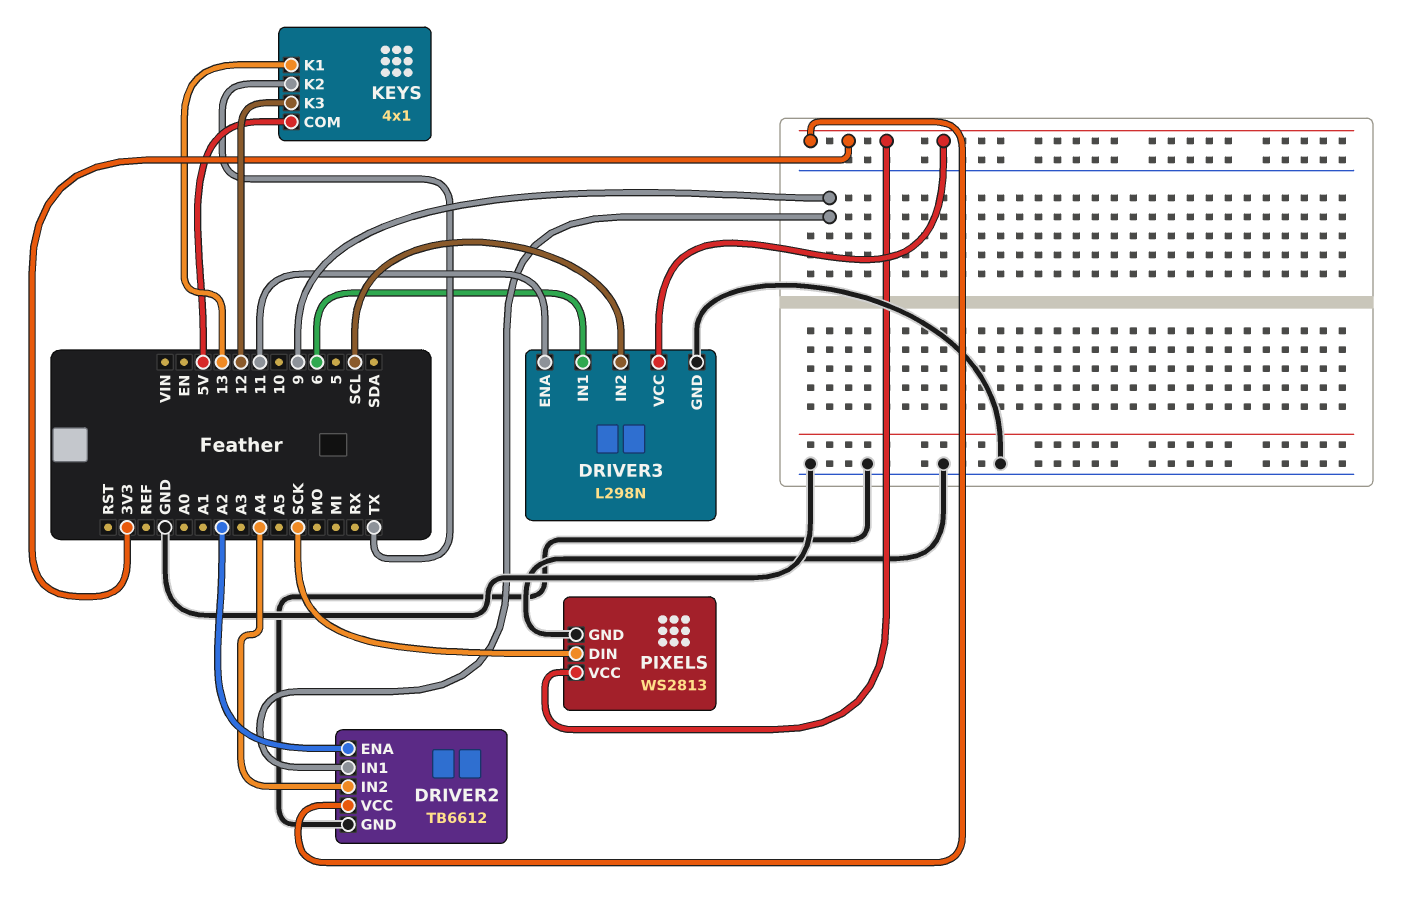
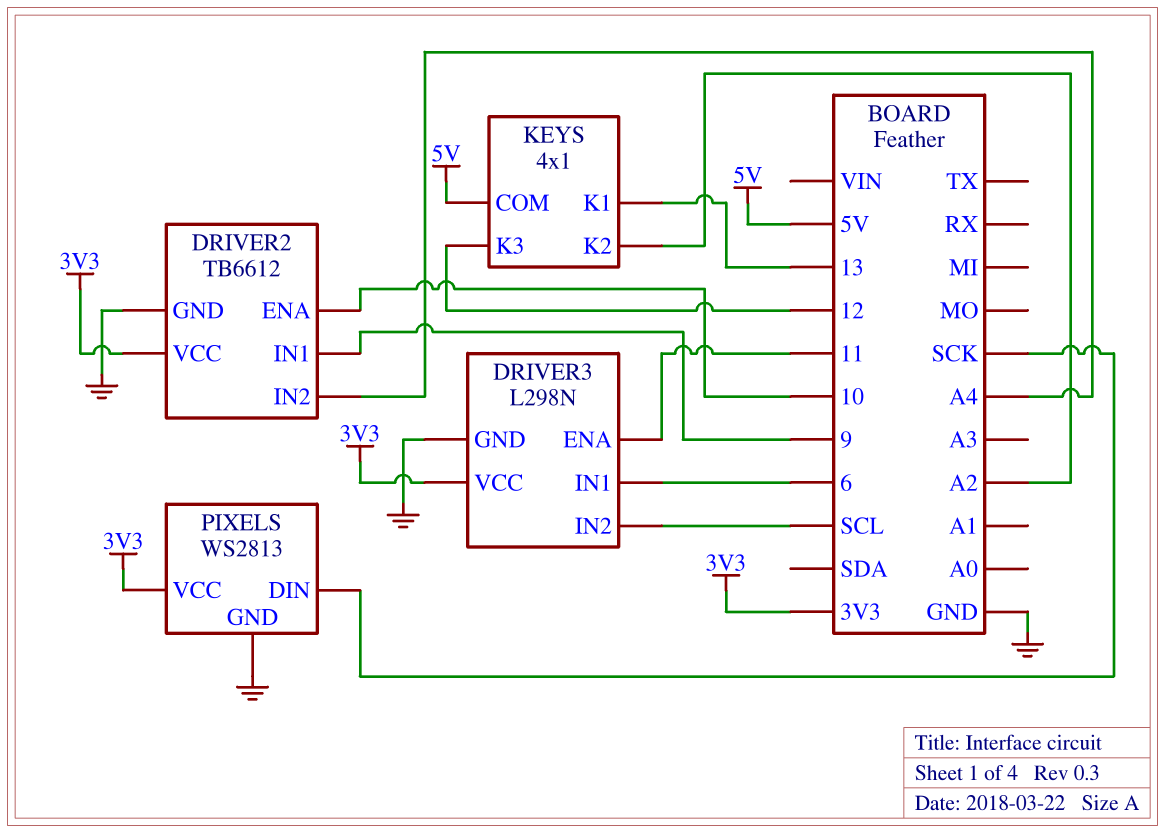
DRIVER2 pin ENA: A2 -> 10
KEYS pin K2: TX -> A2

